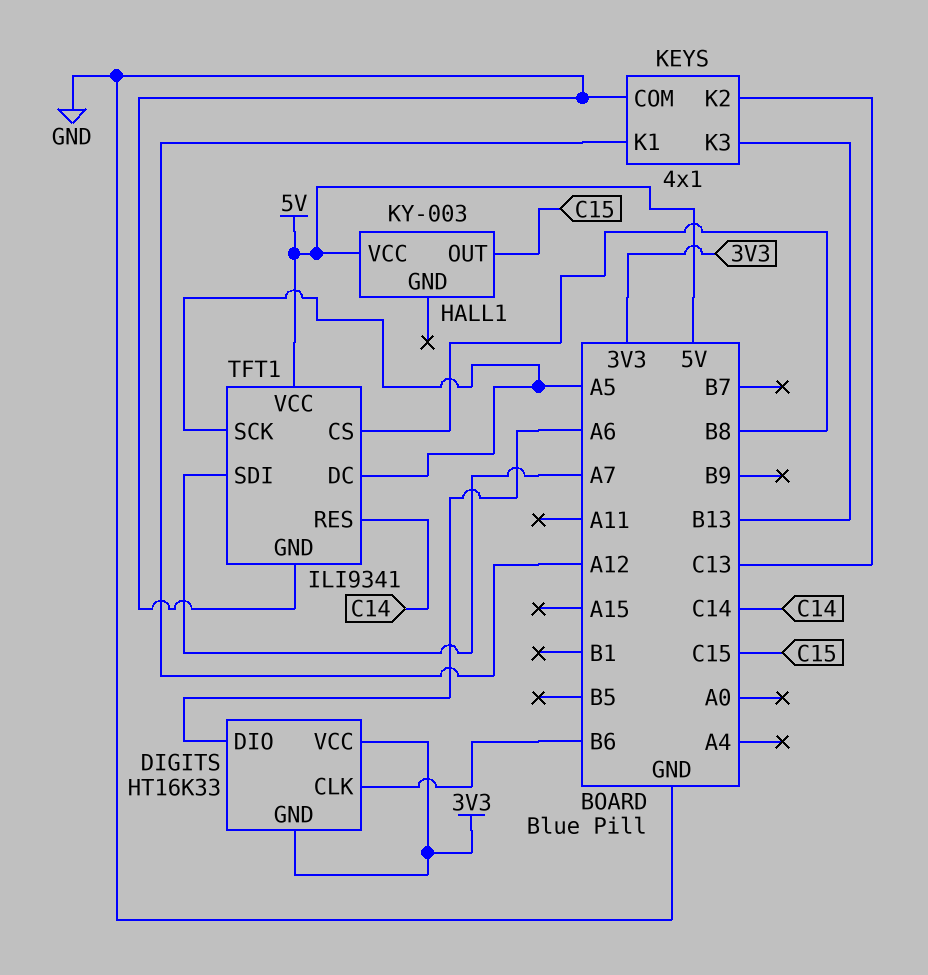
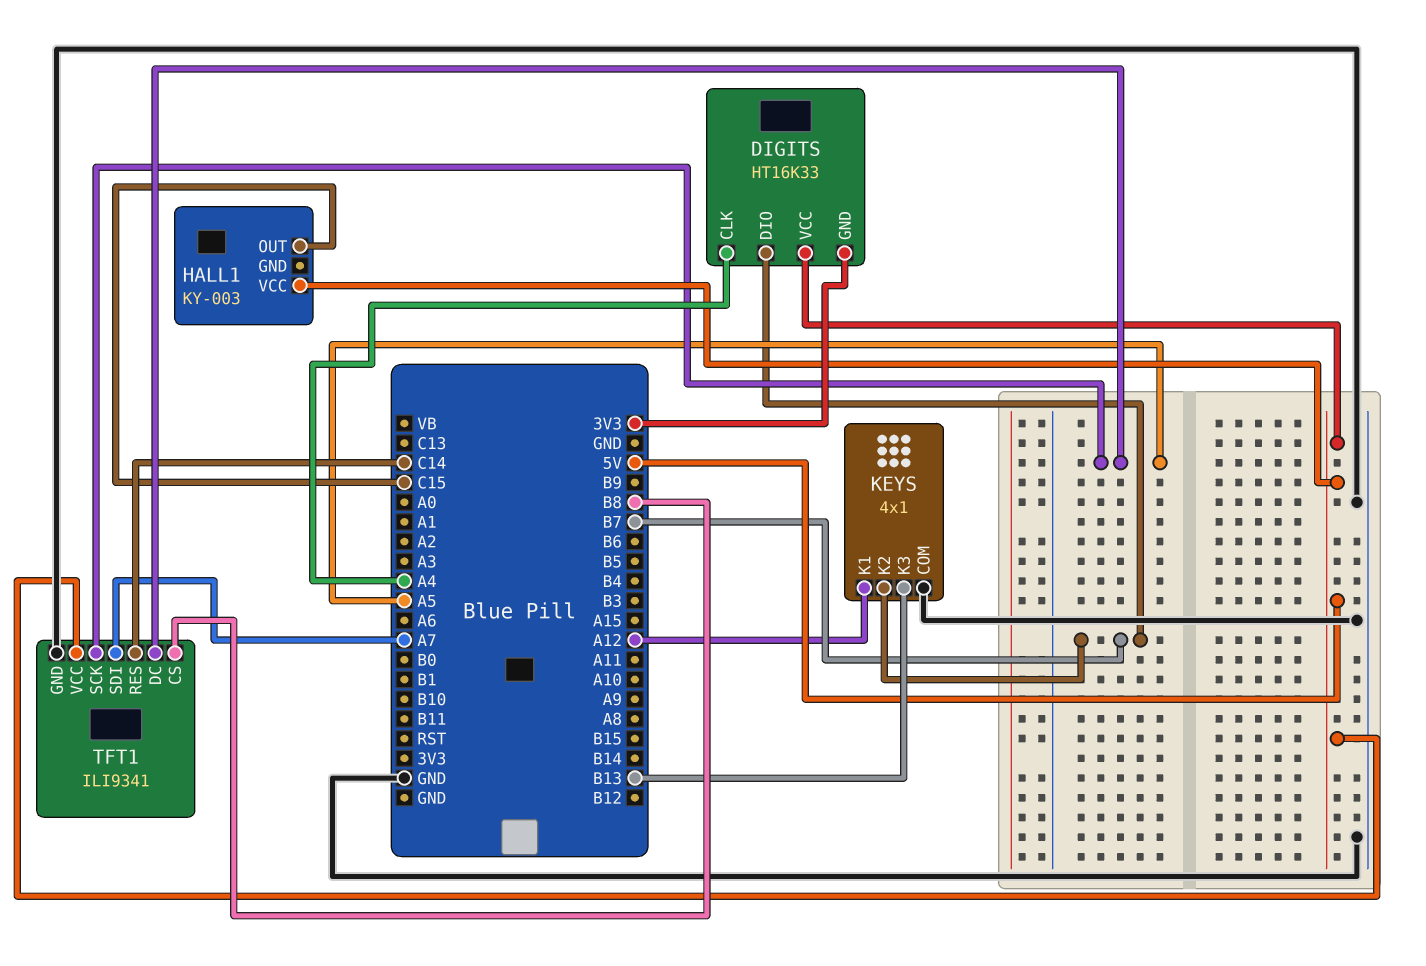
DIGITS pin CLK: B6 -> A4
DIGITS pin DIO: A6 -> B7
DIGITS pin VCC: 3V3 -> 5V
KEYS pin K2: C13 -> B7

